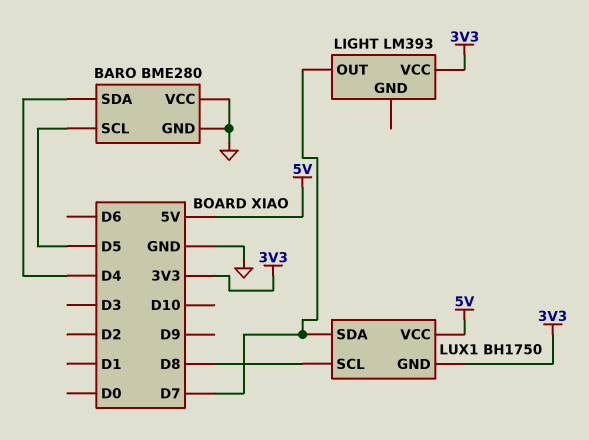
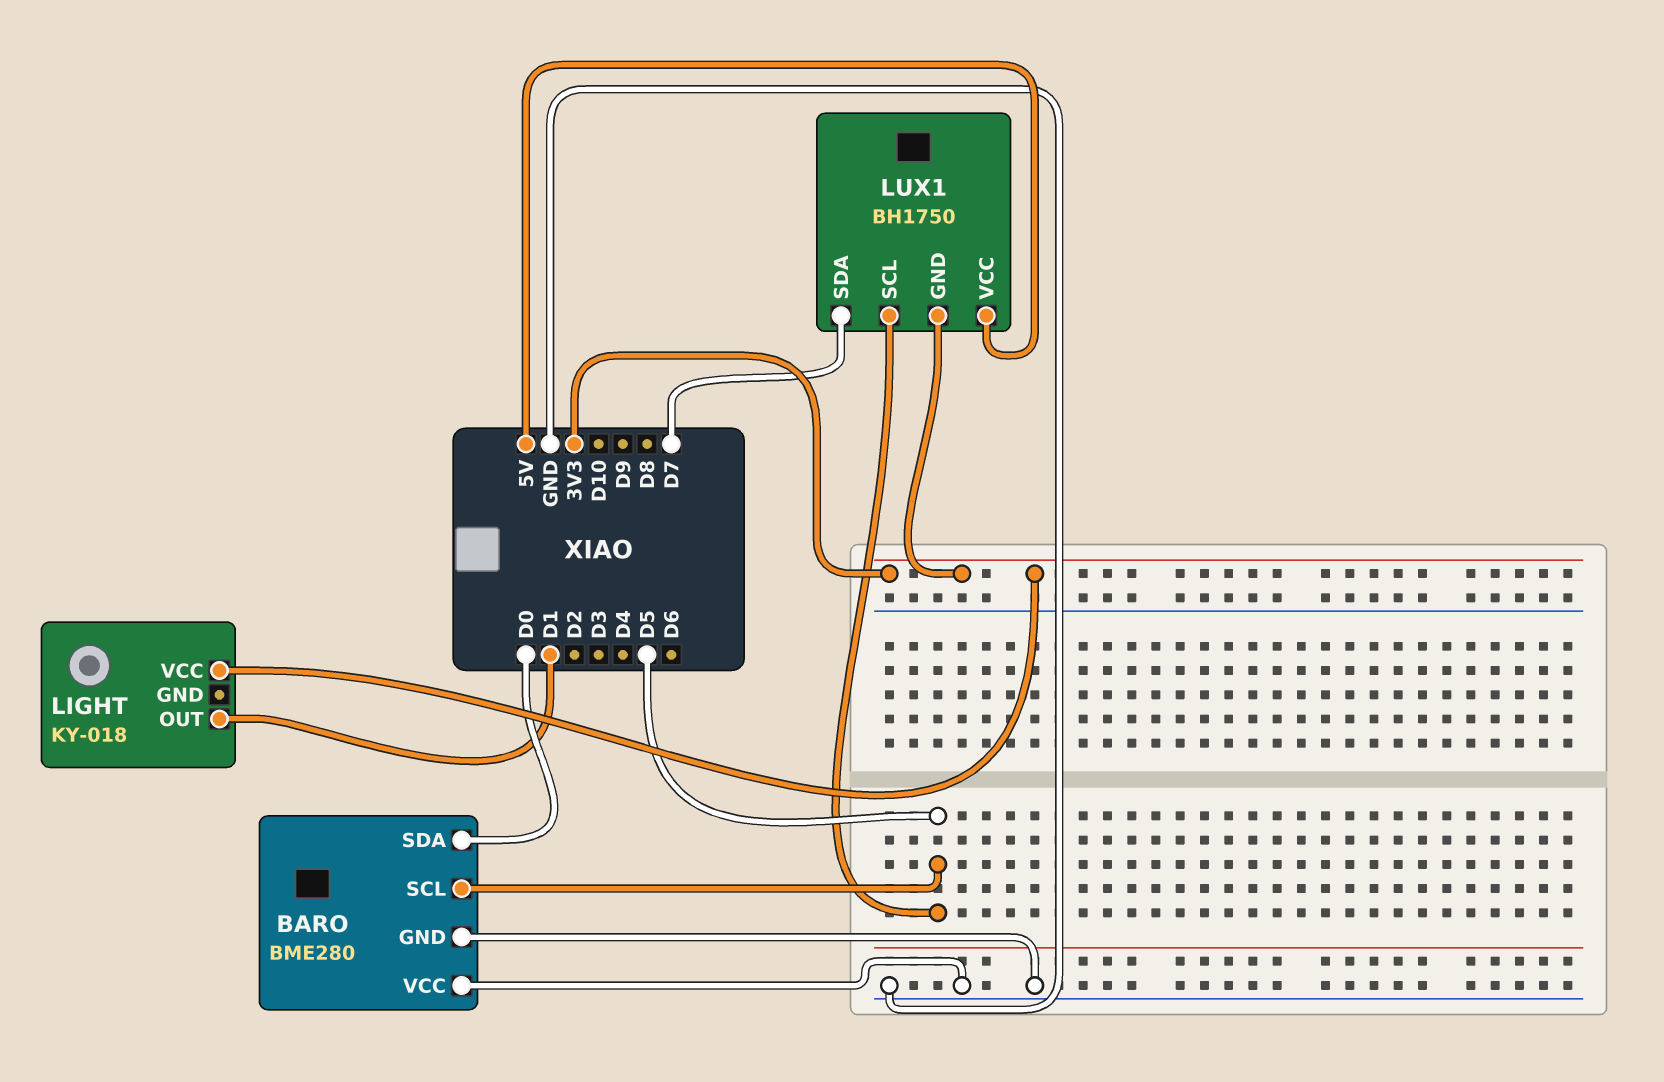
BARO pin SDA: D4 -> D0
LIGHT: LM393 -> KY-018
LIGHT pin OUT: D7 -> D1
LUX1 pin SCL: D8 -> D5

